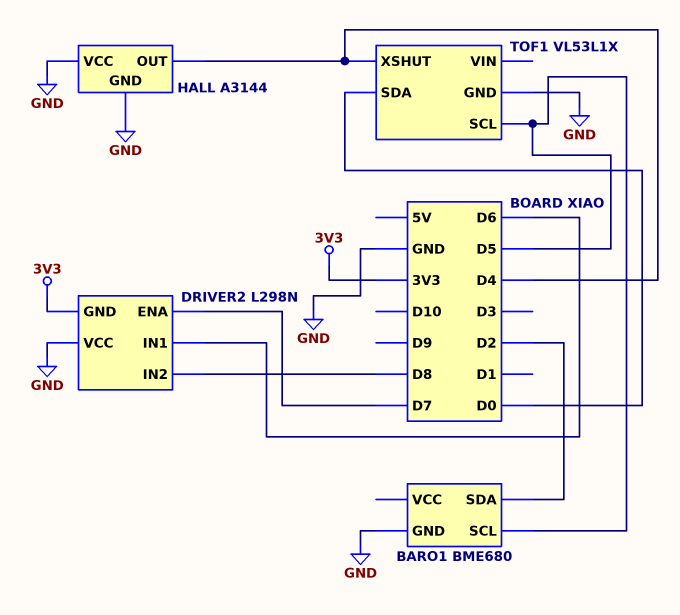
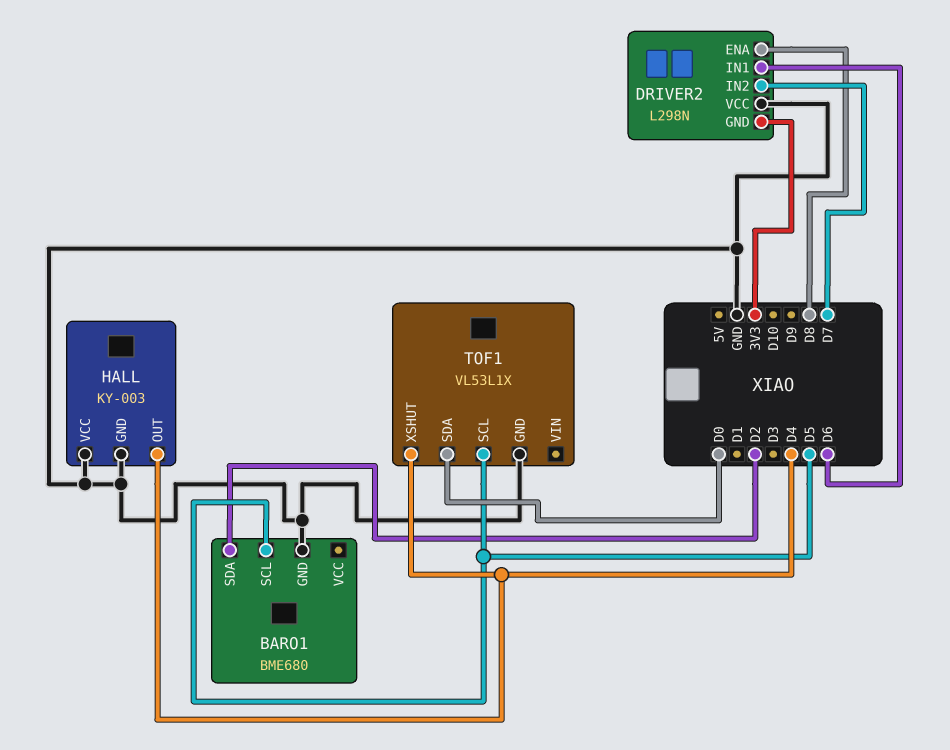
DRIVER2 pin ENA: D7 -> D8
DRIVER2 pin IN2: D8 -> D7
HALL: A3144 -> KY-003

